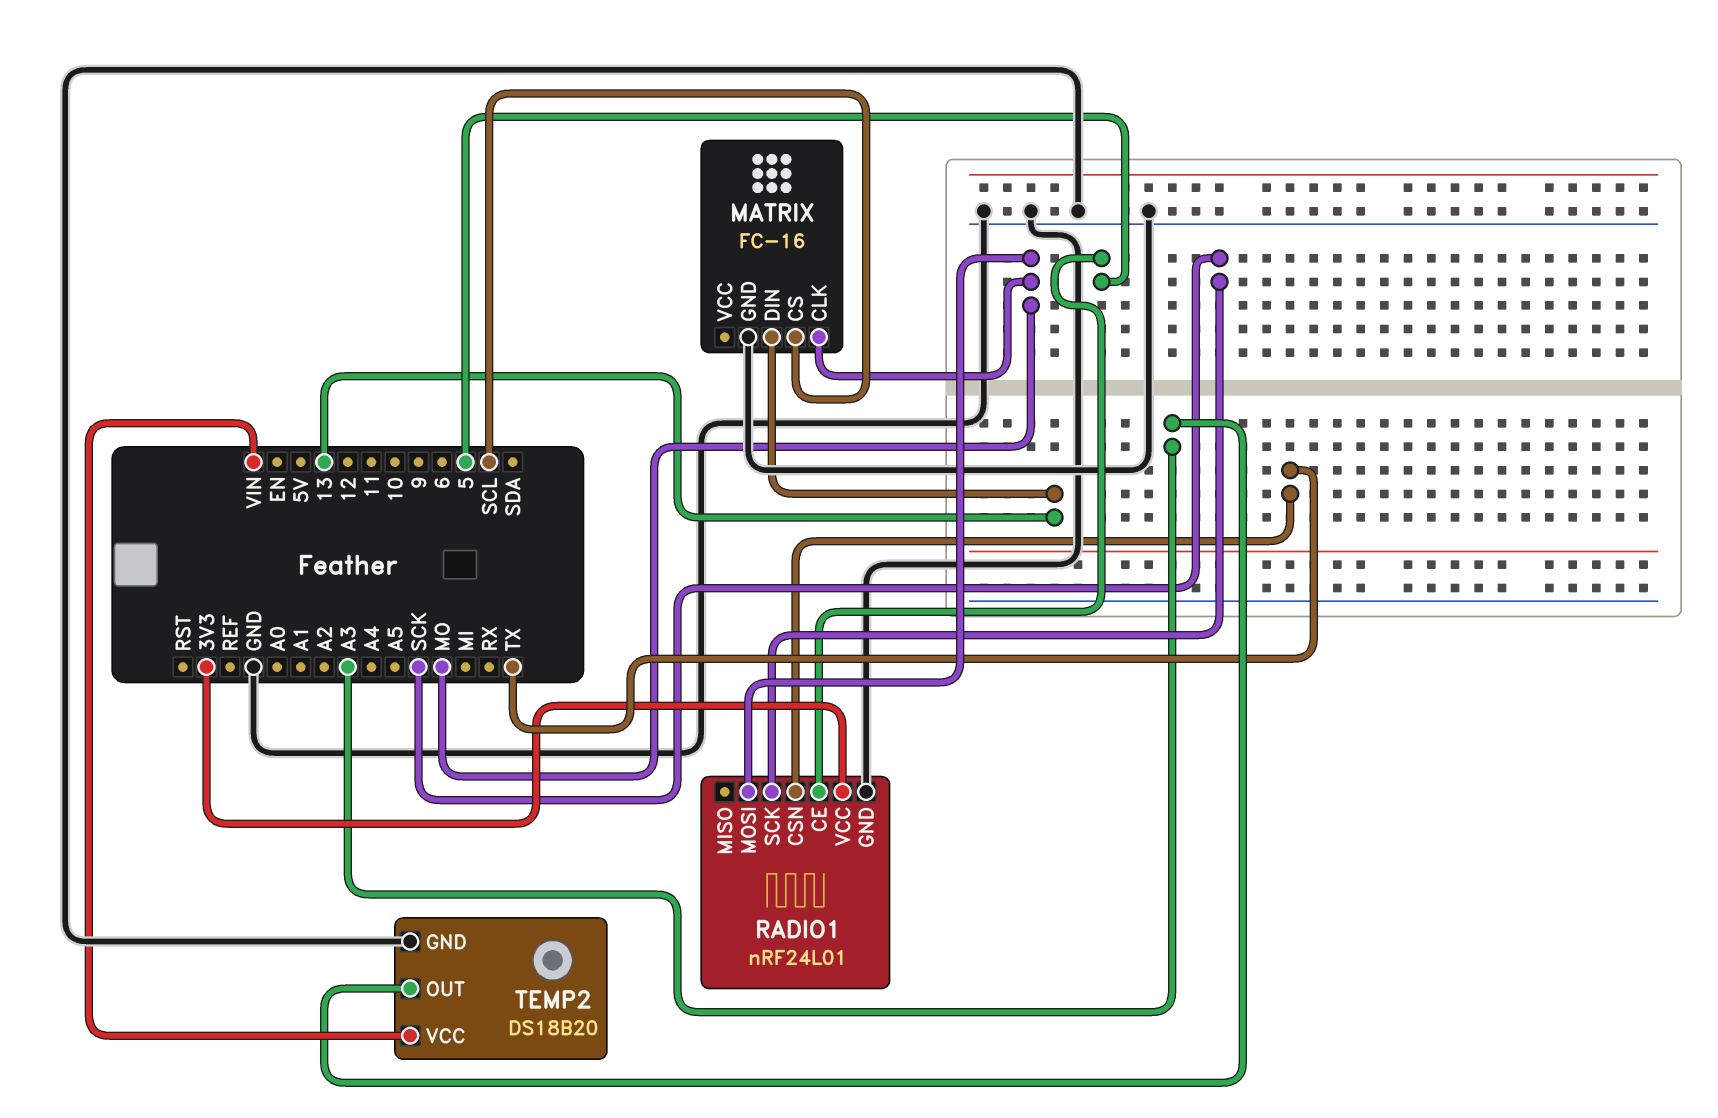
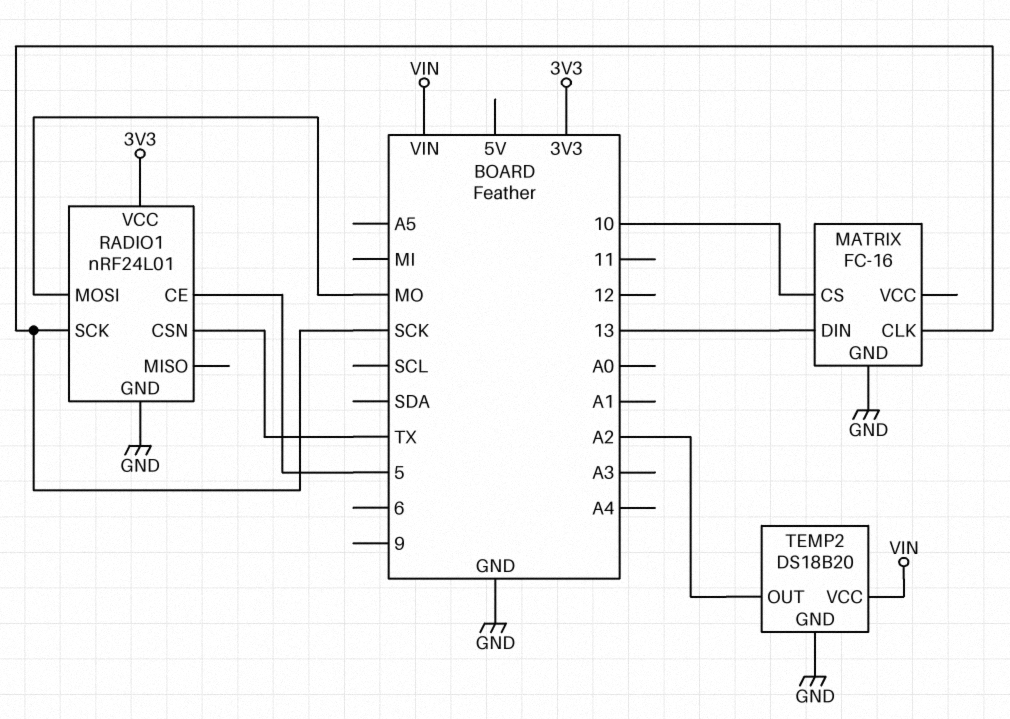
MATRIX pin CLK: MO -> SCK
MATRIX pin CS: SCL -> 10
TEMP2 pin OUT: A3 -> A2

